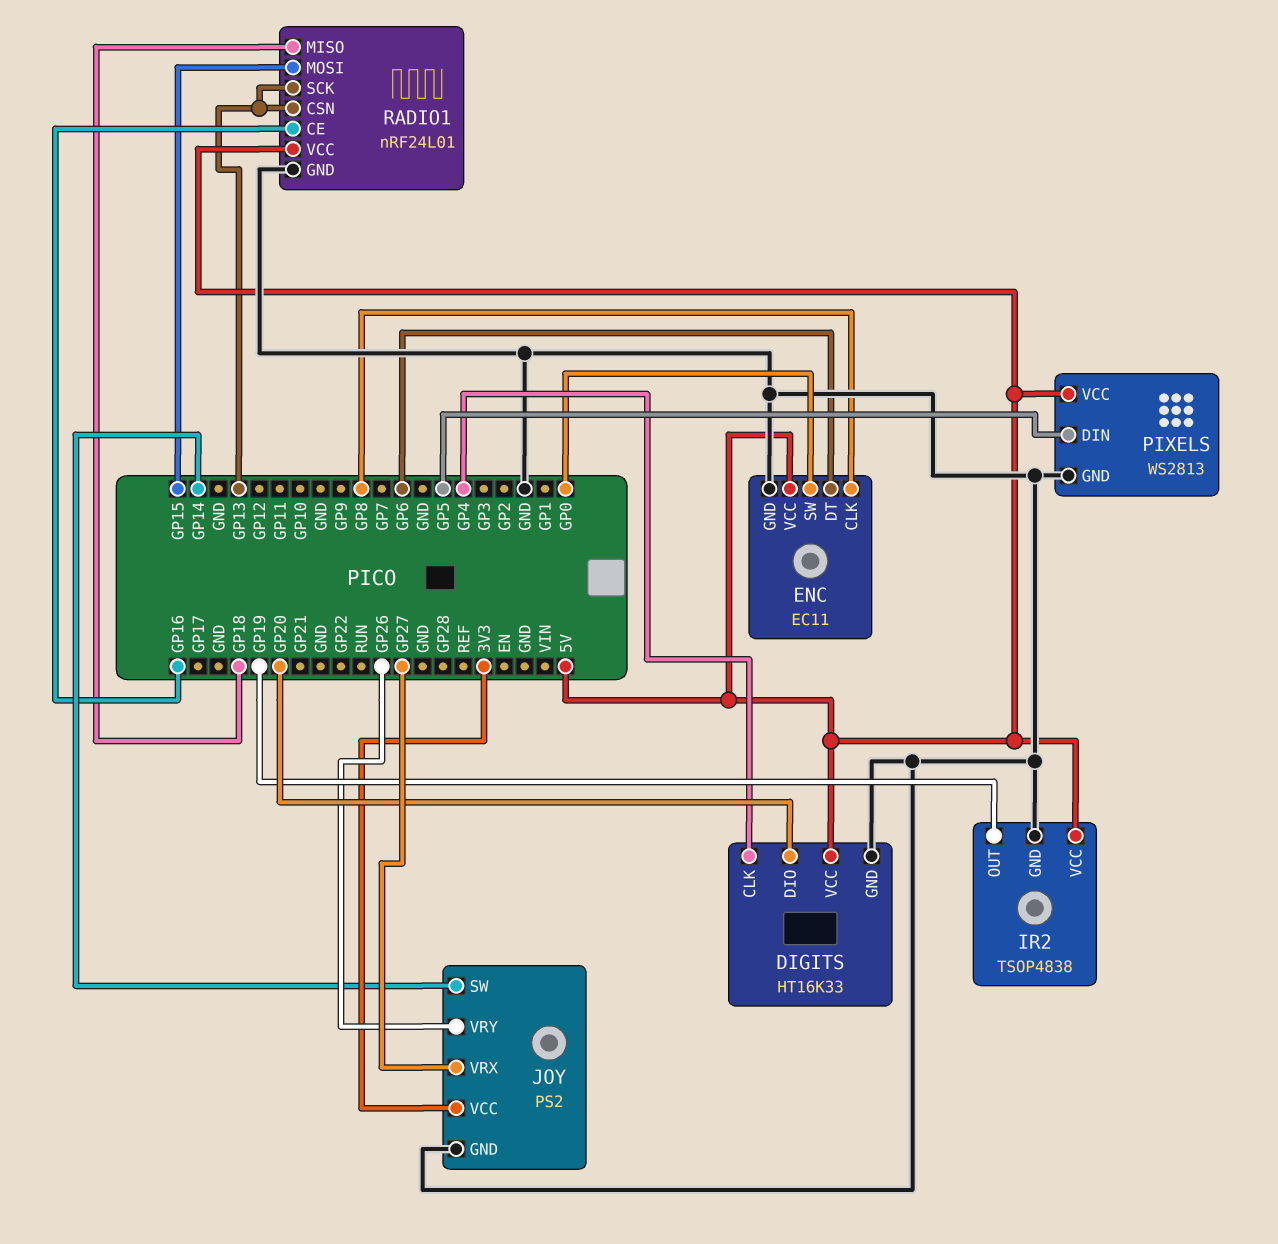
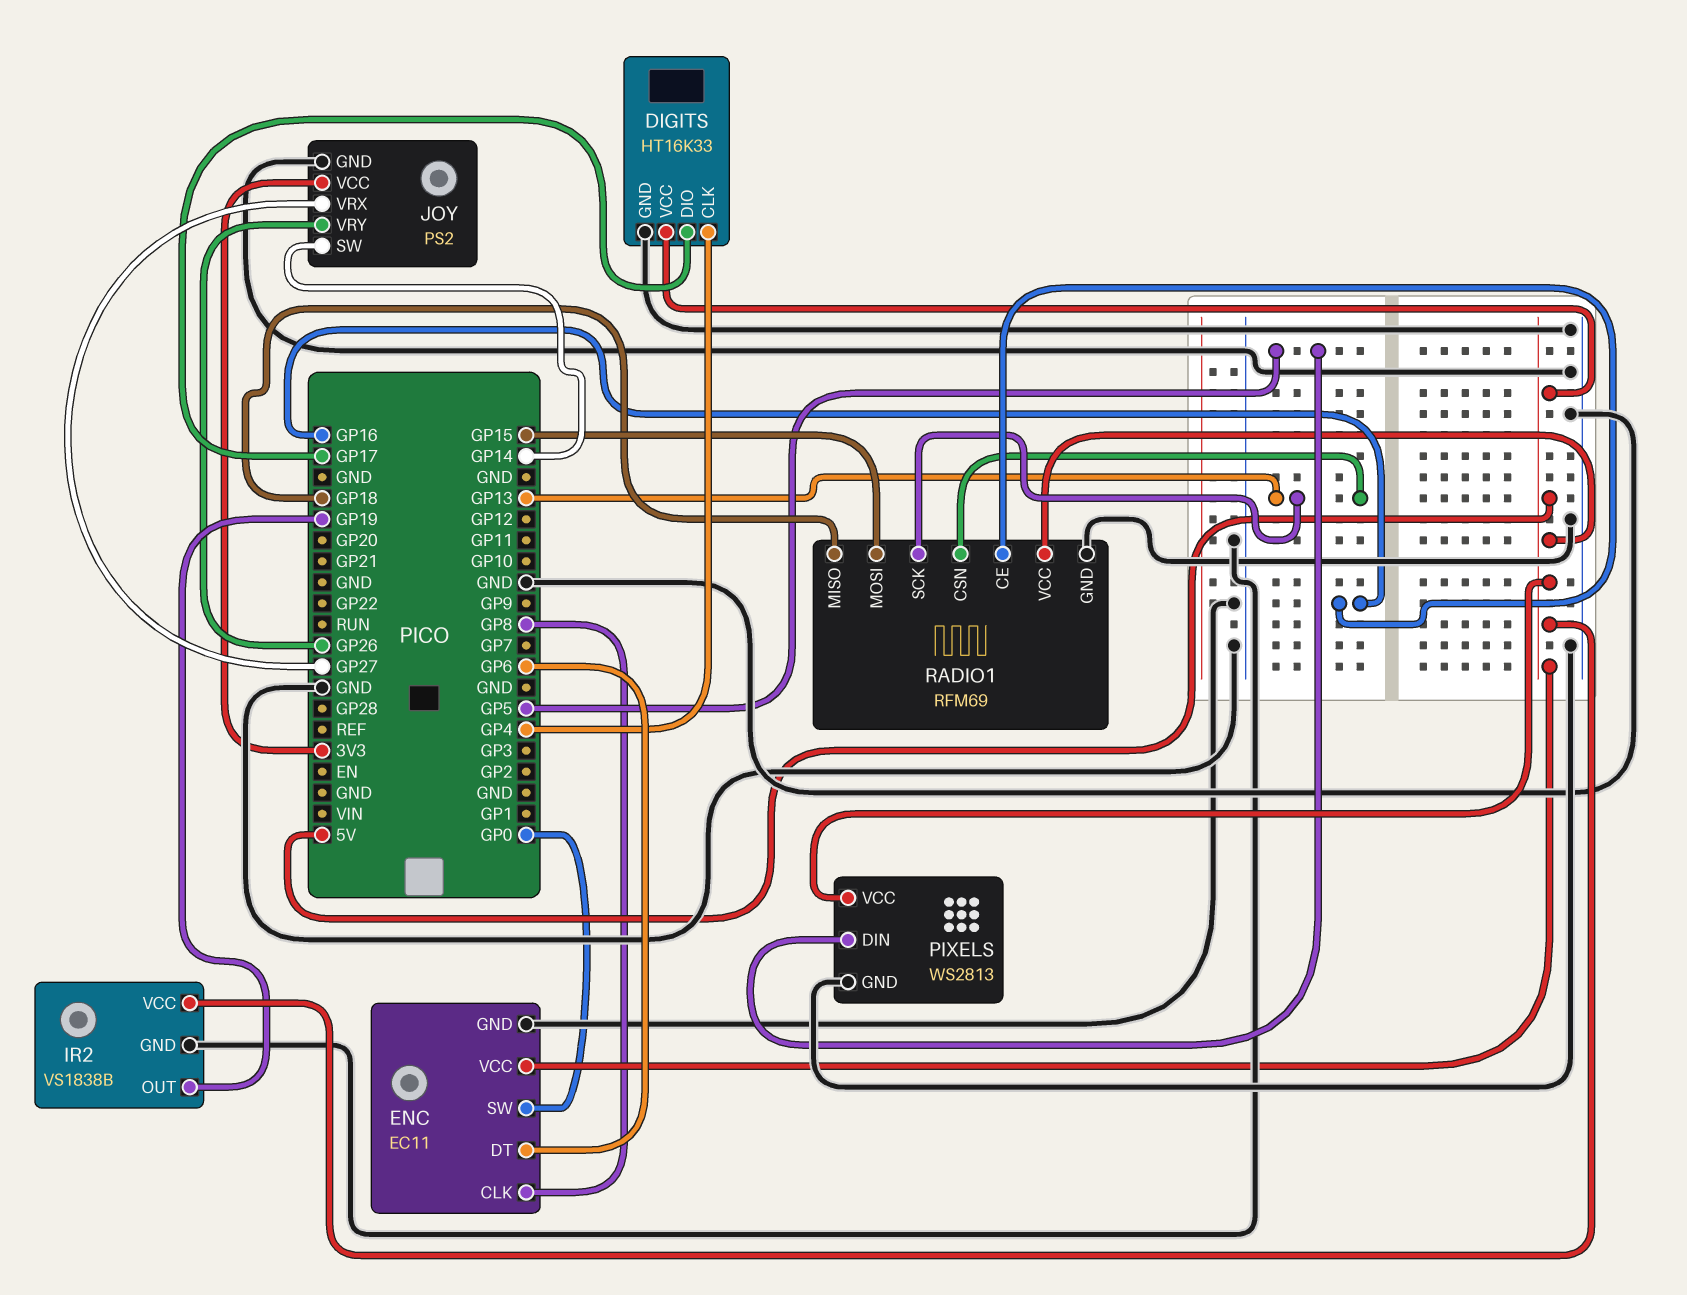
DIGITS pin DIO: GP20 -> GP17
IR2: TSOP4838 -> VS1838B
RADIO1: nRF24L01 -> RFM69

